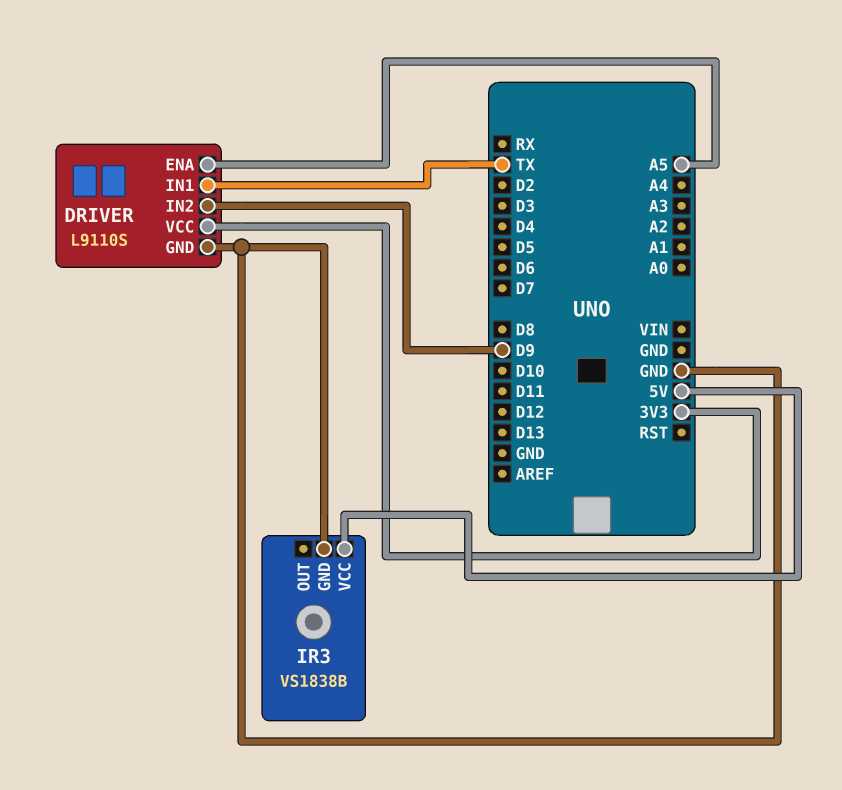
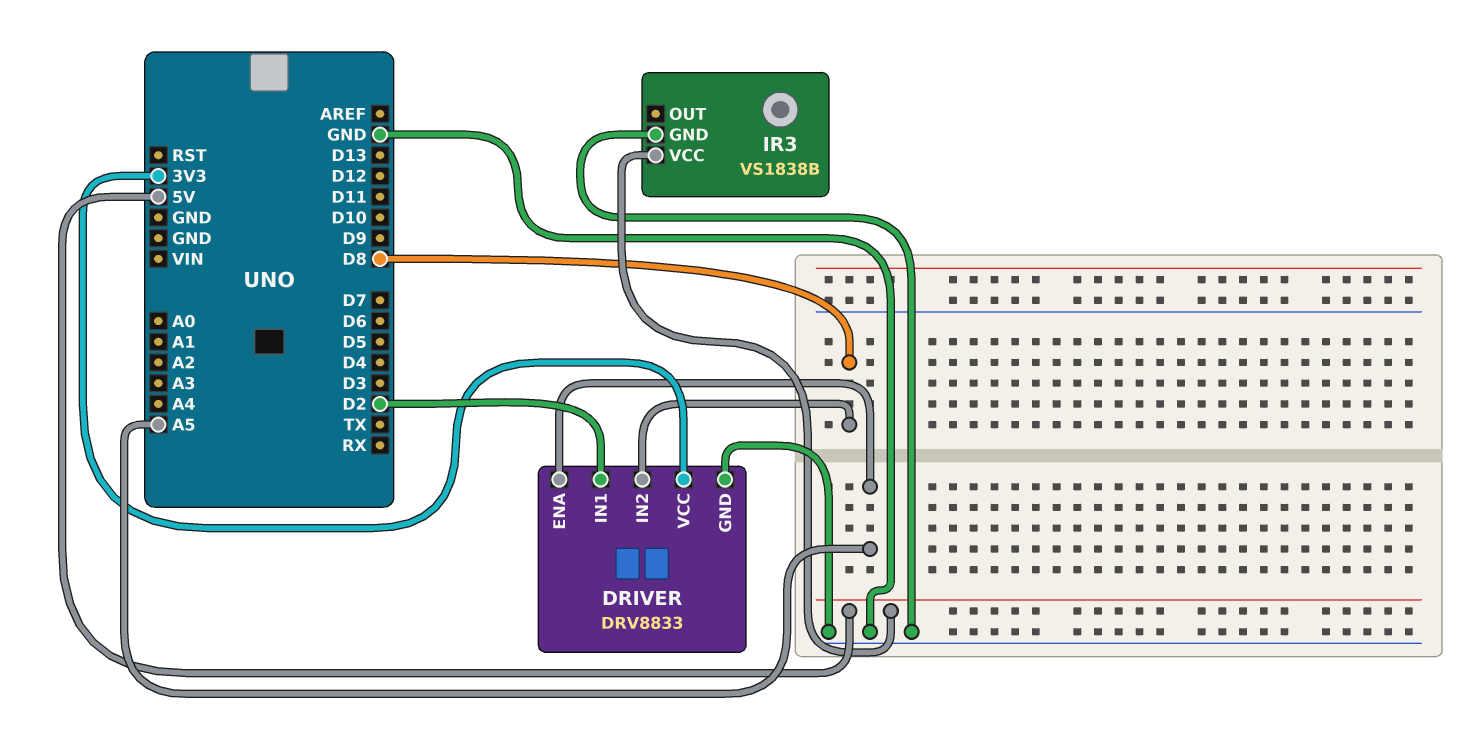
DRIVER: L9110S -> DRV8833
DRIVER pin IN1: TX -> D2
DRIVER pin IN2: D9 -> D8

